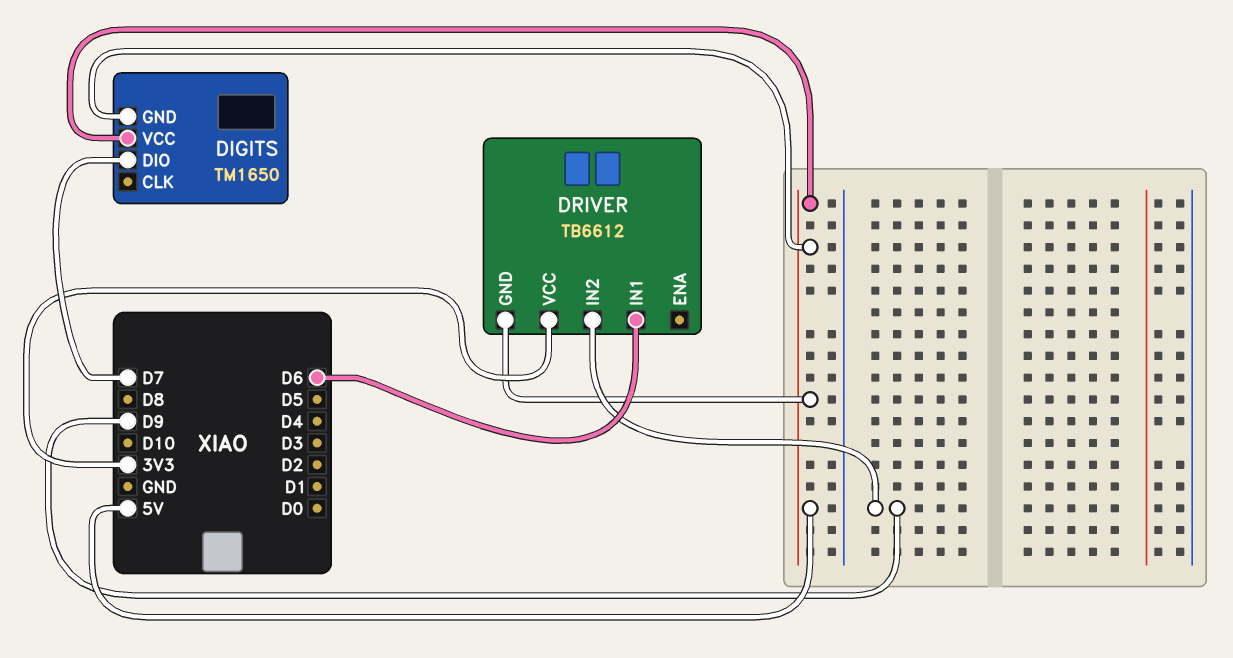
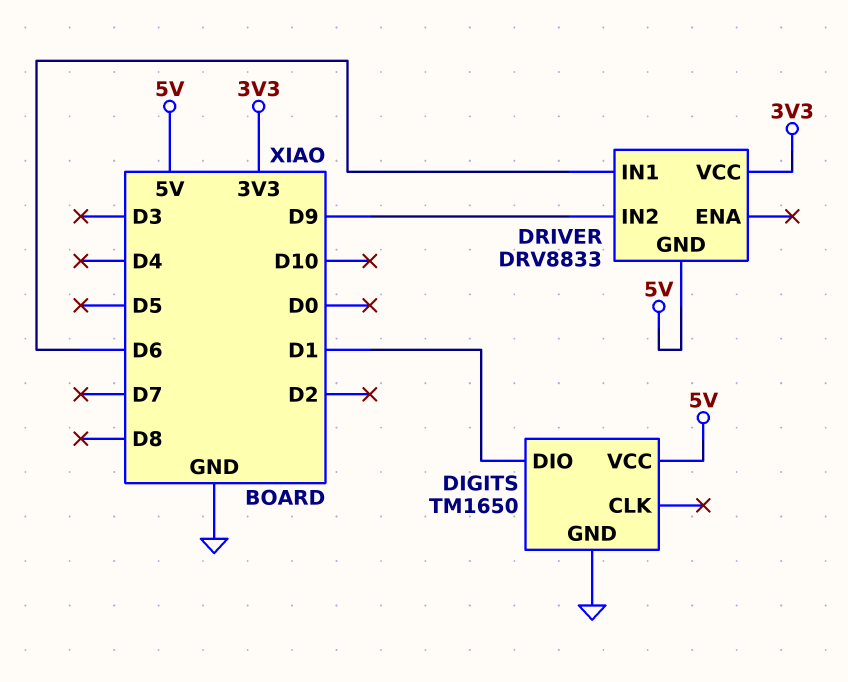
DIGITS pin DIO: D7 -> D1
DIGITS pin GND: 5V -> GND
DRIVER: TB6612 -> DRV8833

